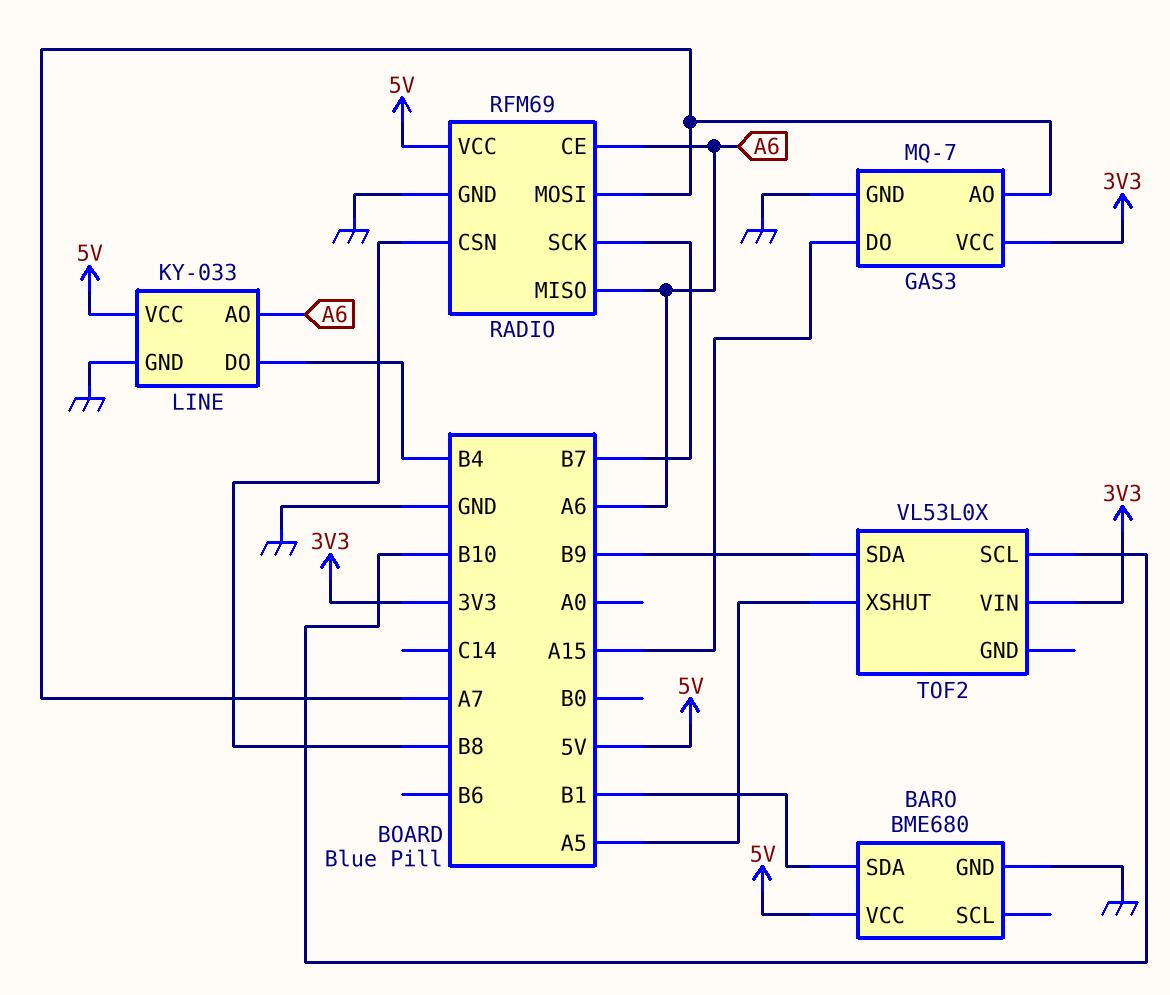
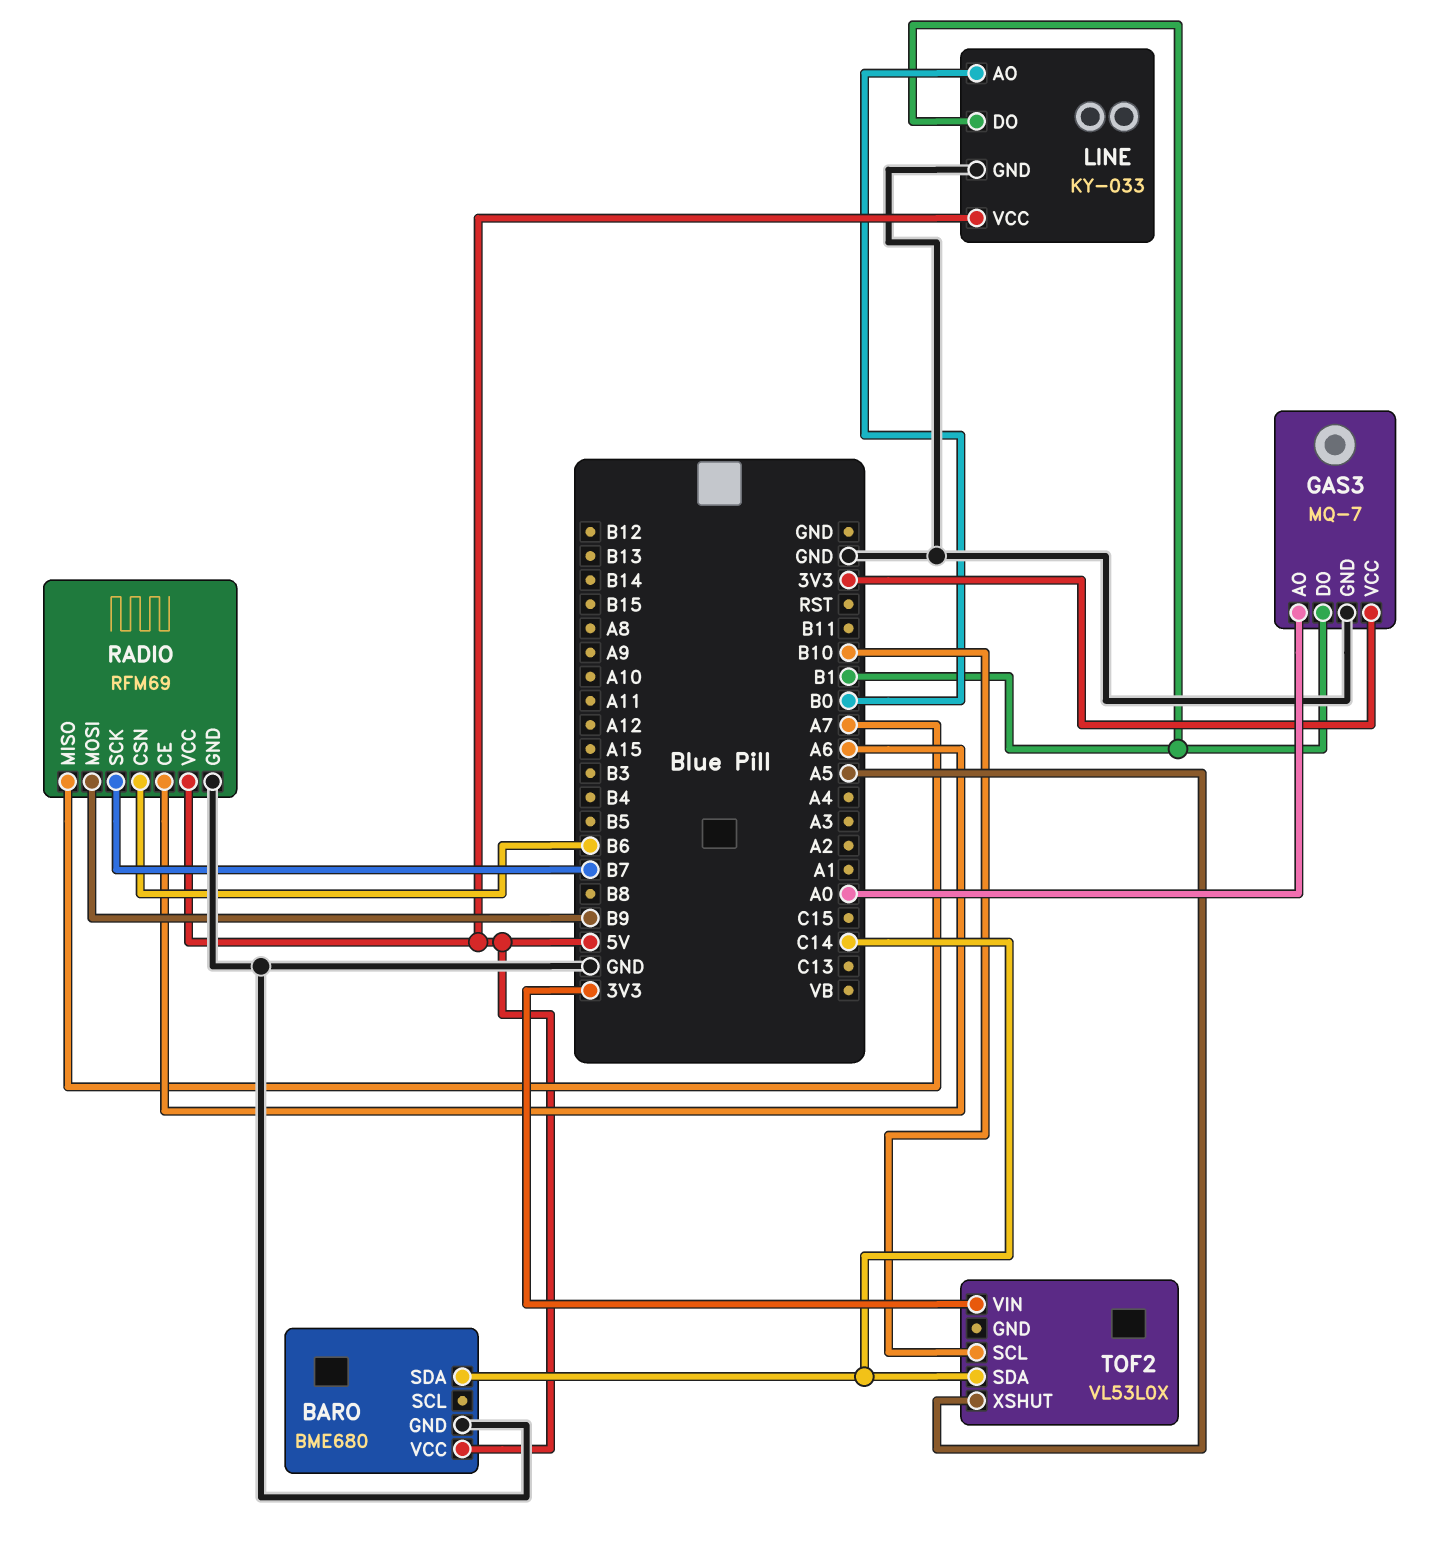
BARO pin SDA: B1 -> C14
GAS3 pin AO: A7 -> A0
GAS3 pin DO: A15 -> B1
LINE pin AO: A6 -> B0
LINE pin DO: B4 -> B1
RADIO pin CSN: B8 -> B6
RADIO pin MISO: A6 -> A7
RADIO pin MOSI: A7 -> B9
TOF2 pin SDA: B9 -> C14

